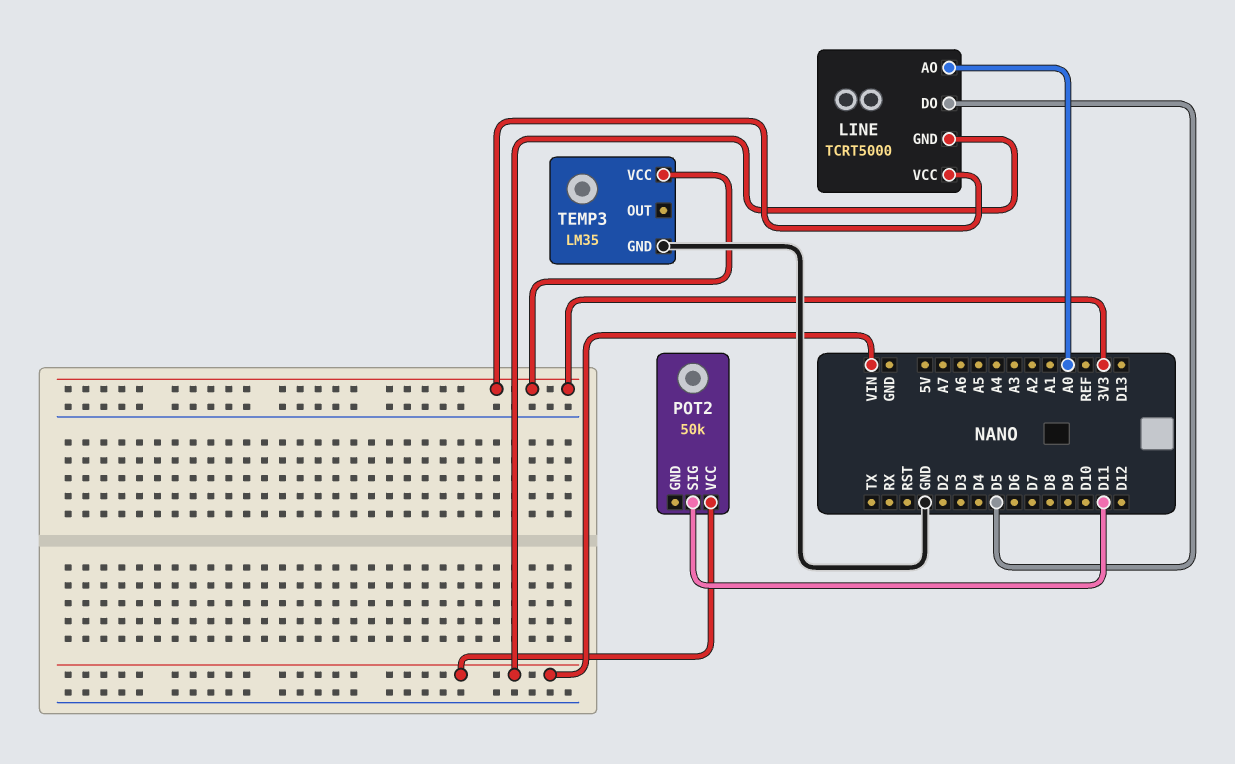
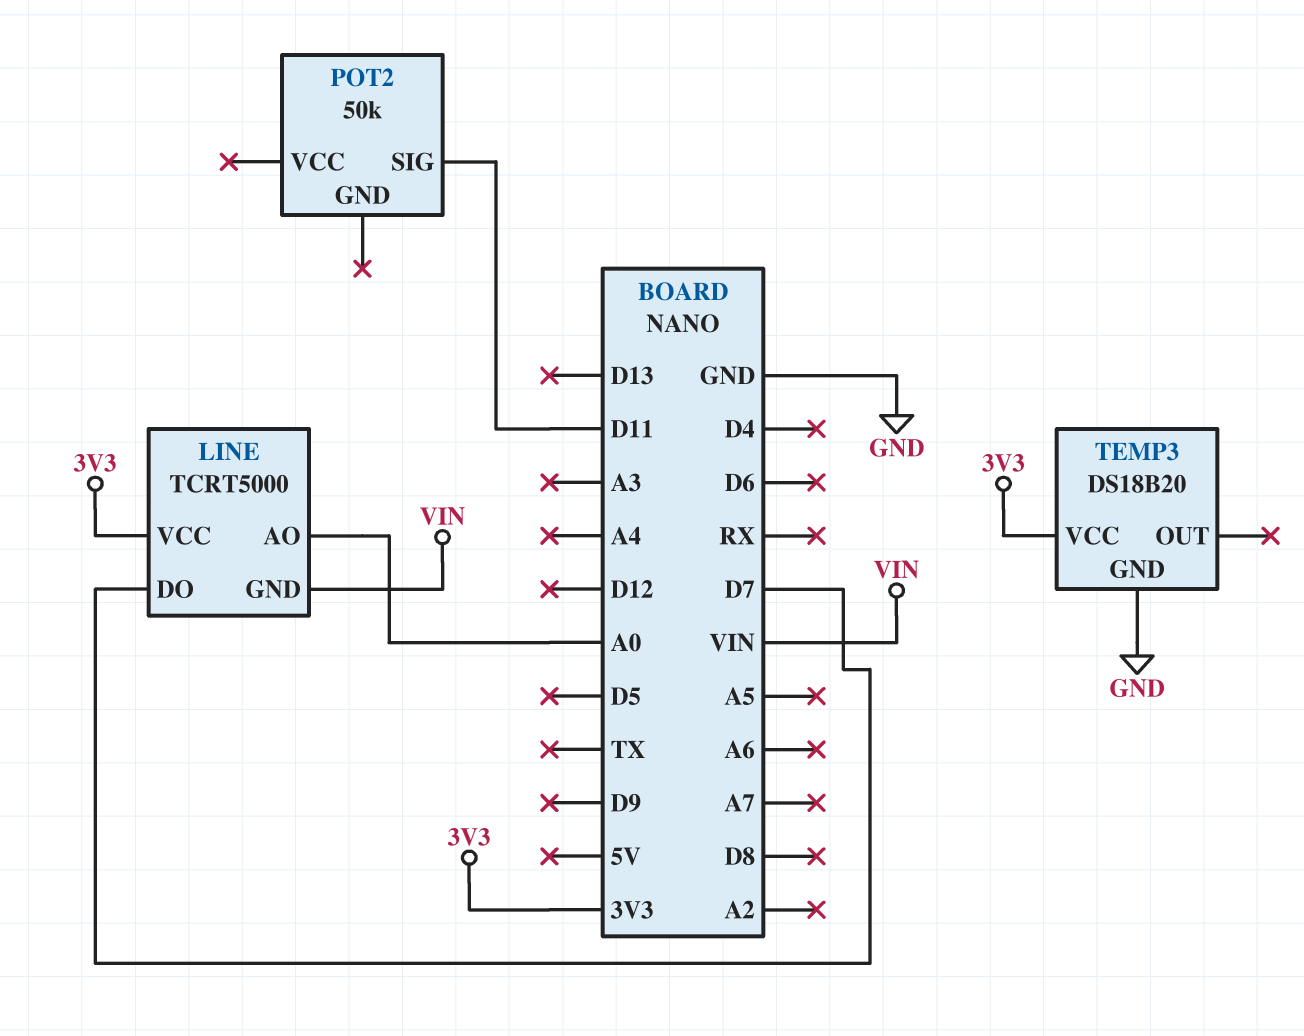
LINE pin DO: D5 -> D7
POT2 pin VCC: VIN -> none
TEMP3: LM35 -> DS18B20

